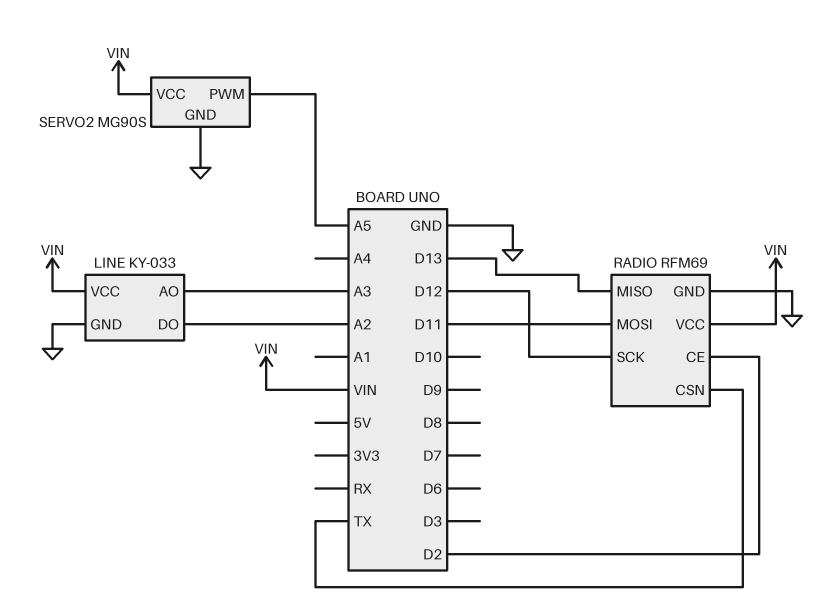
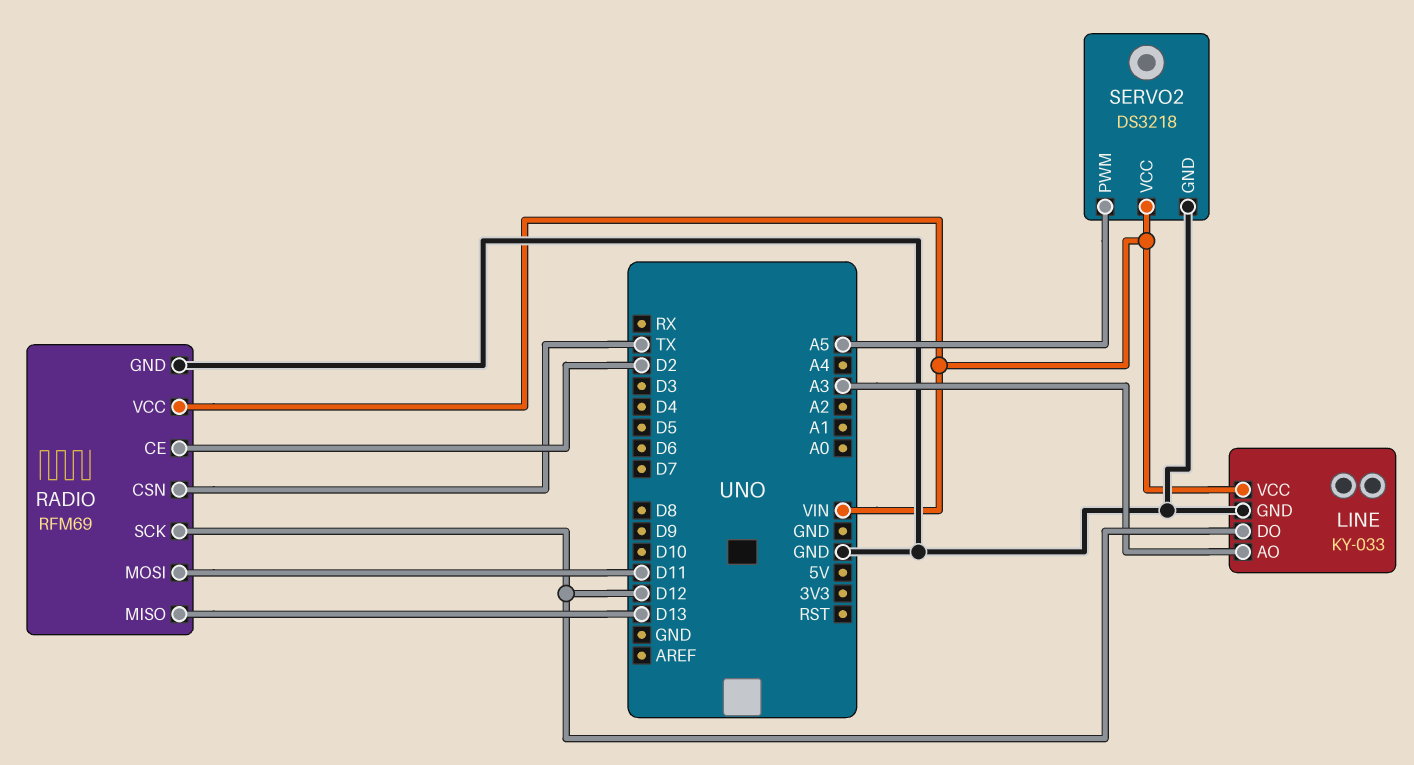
LINE pin DO: A2 -> D12
SERVO2: MG90S -> DS3218

